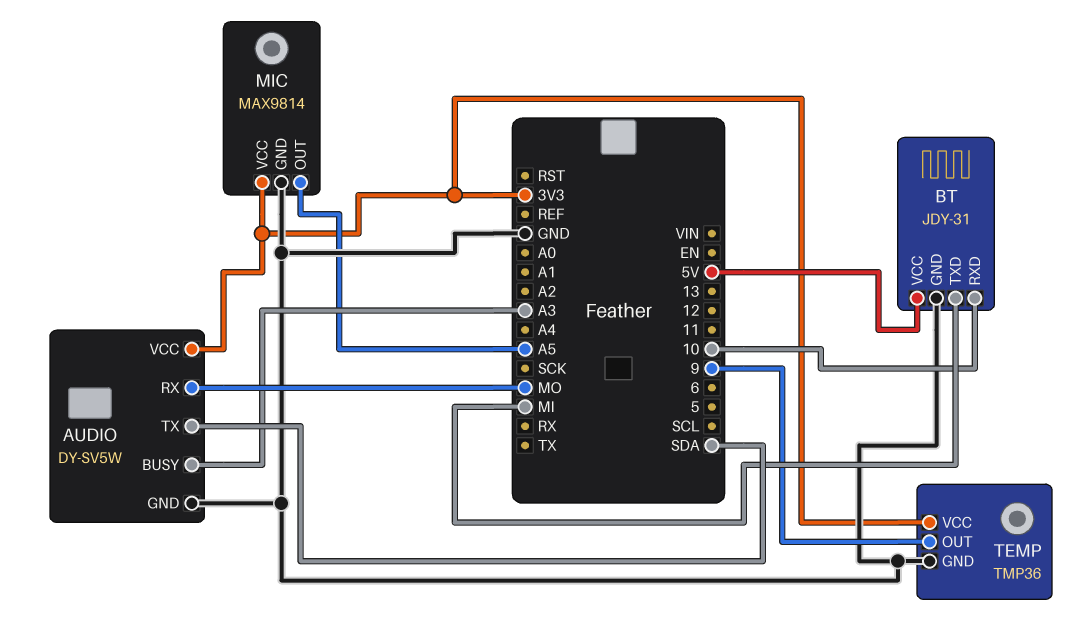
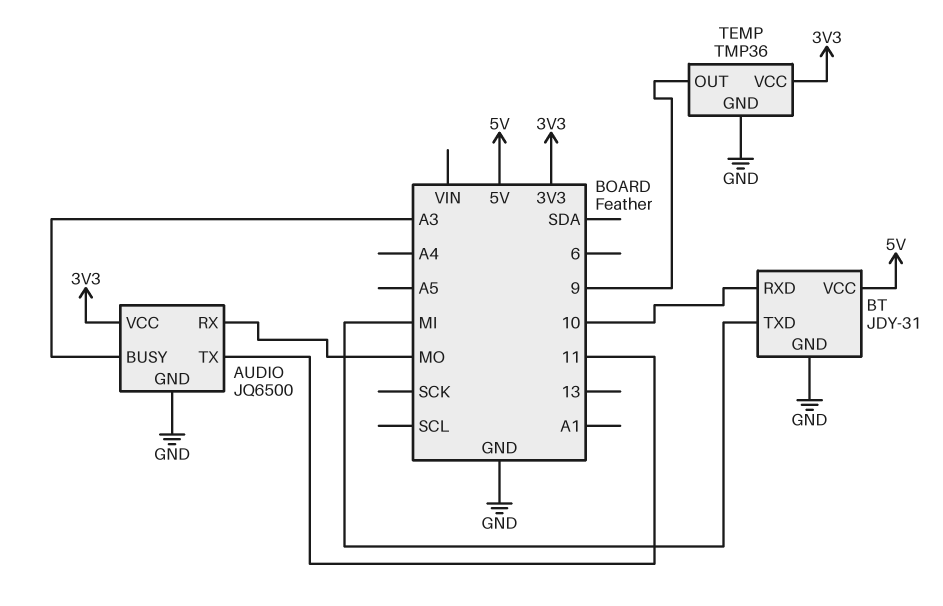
AUDIO: DY-SV5W -> JQ6500
AUDIO pin TX: SDA -> 11
MIC: MAX9814 -> none
MIC pin GND: GND -> none
MIC pin OUT: A5 -> none
MIC pin VCC: 3V3 -> none

